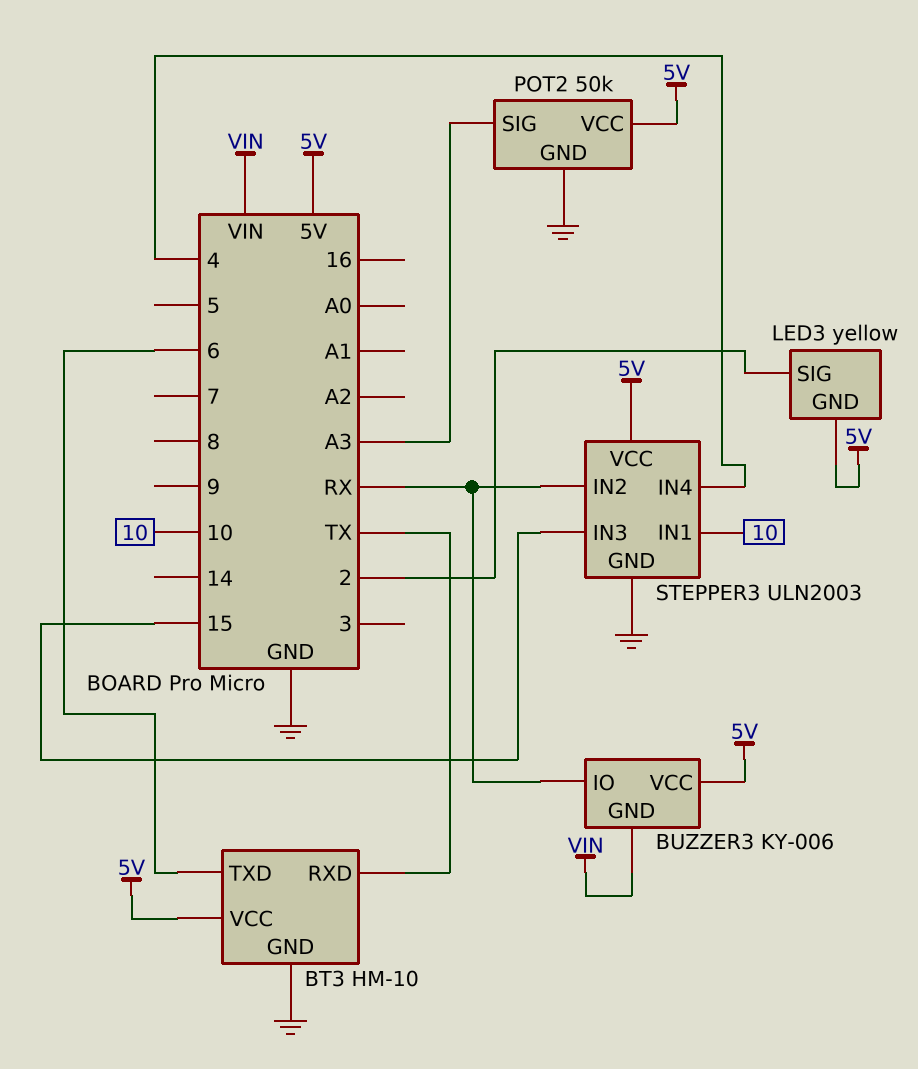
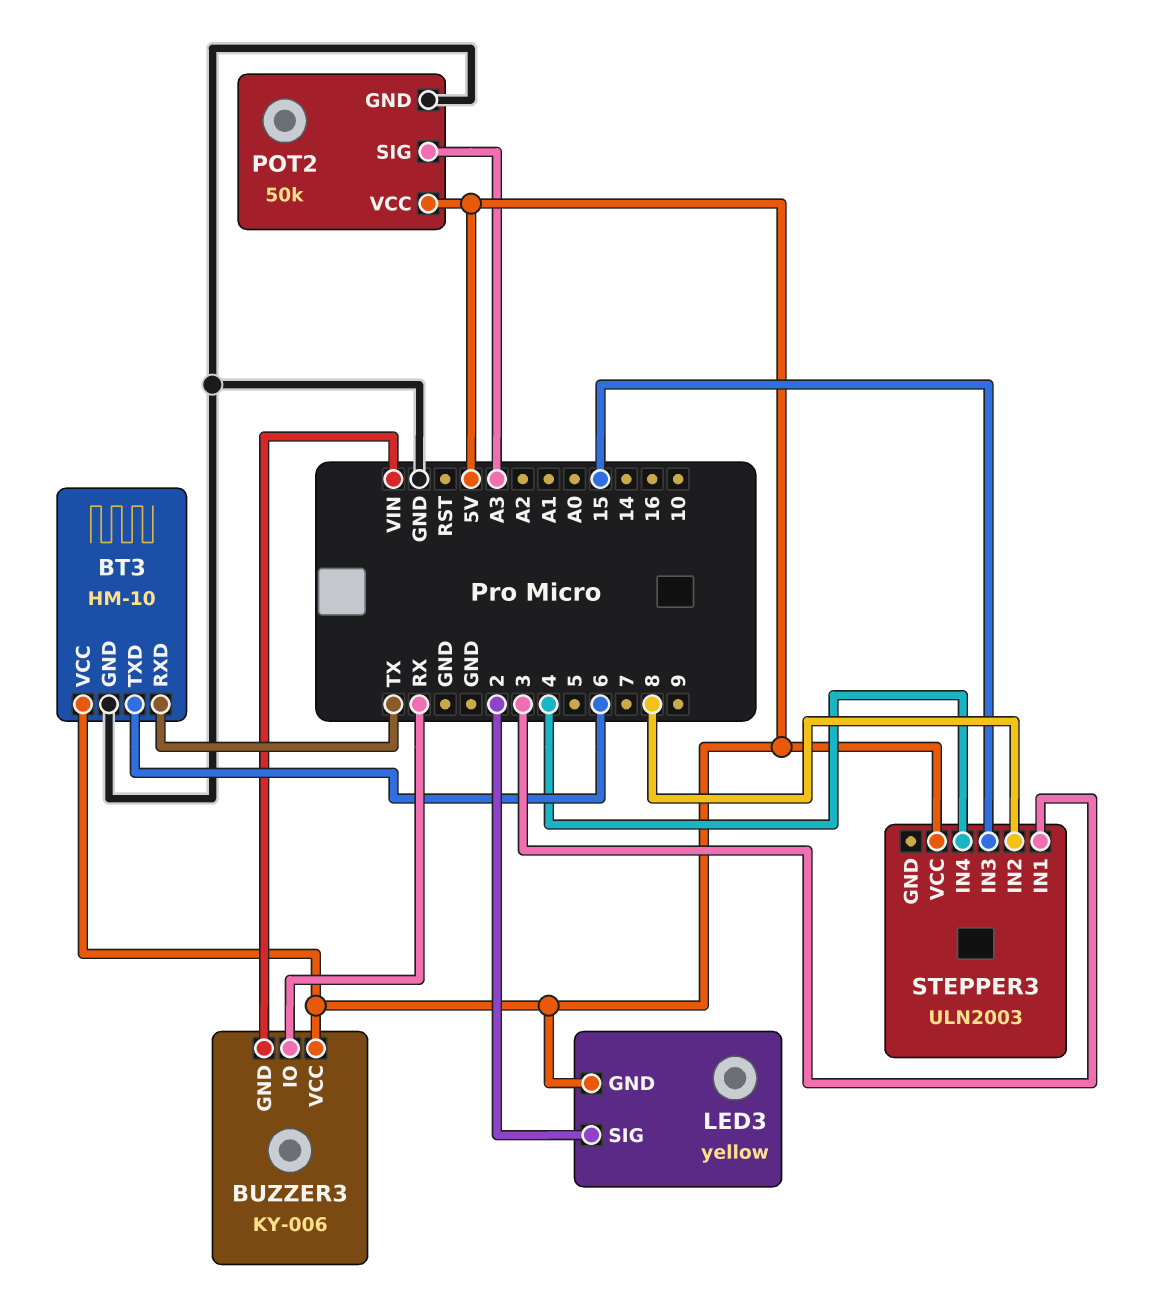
STEPPER3 pin GND: GND -> none
STEPPER3 pin IN1: 10 -> 3
STEPPER3 pin IN2: RX -> 8

